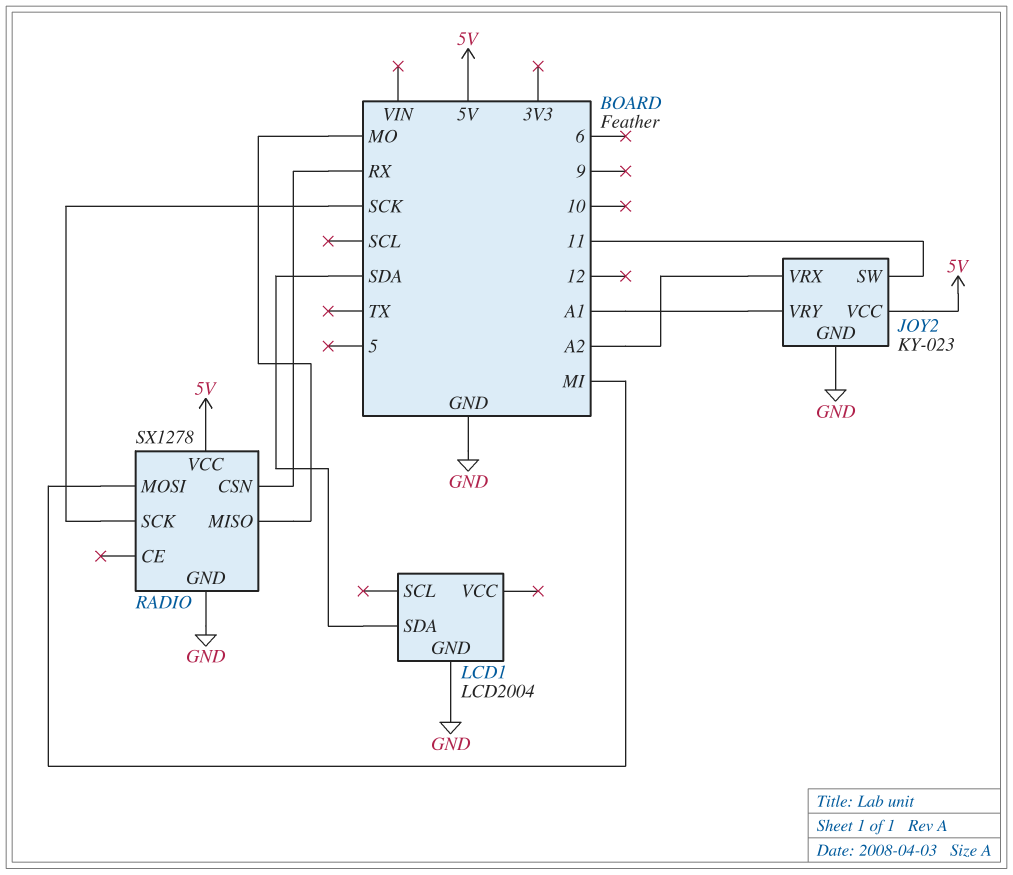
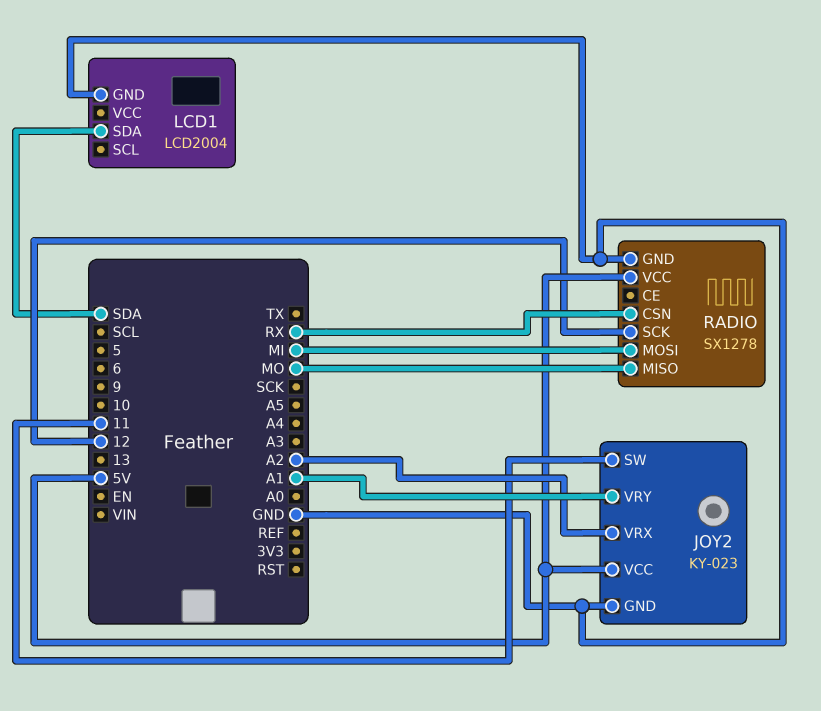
RADIO pin SCK: SCK -> 12

